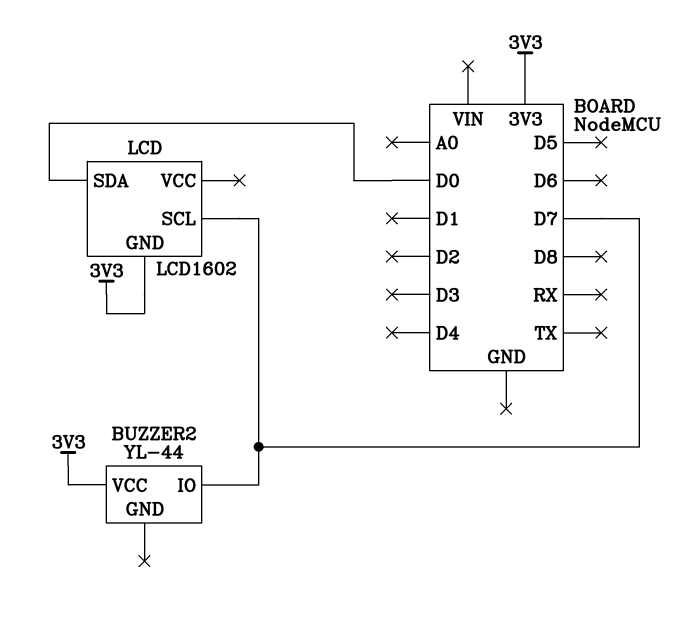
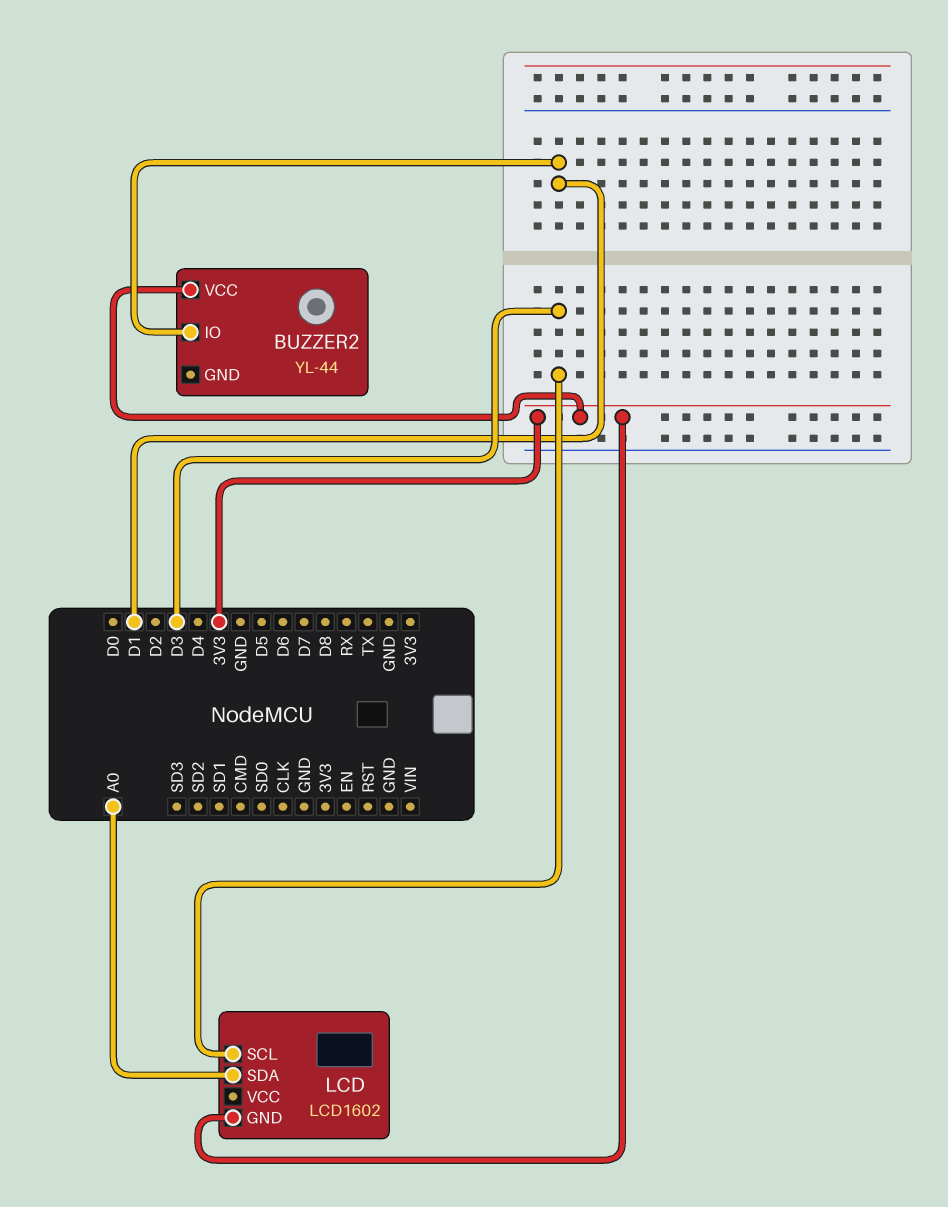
BUZZER2 pin IO: D7 -> D1
LCD pin SCL: D7 -> D3
LCD pin SDA: D0 -> A0

